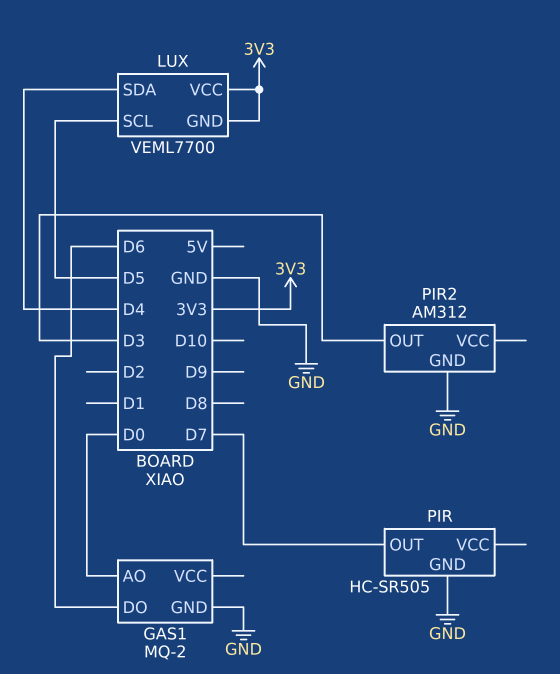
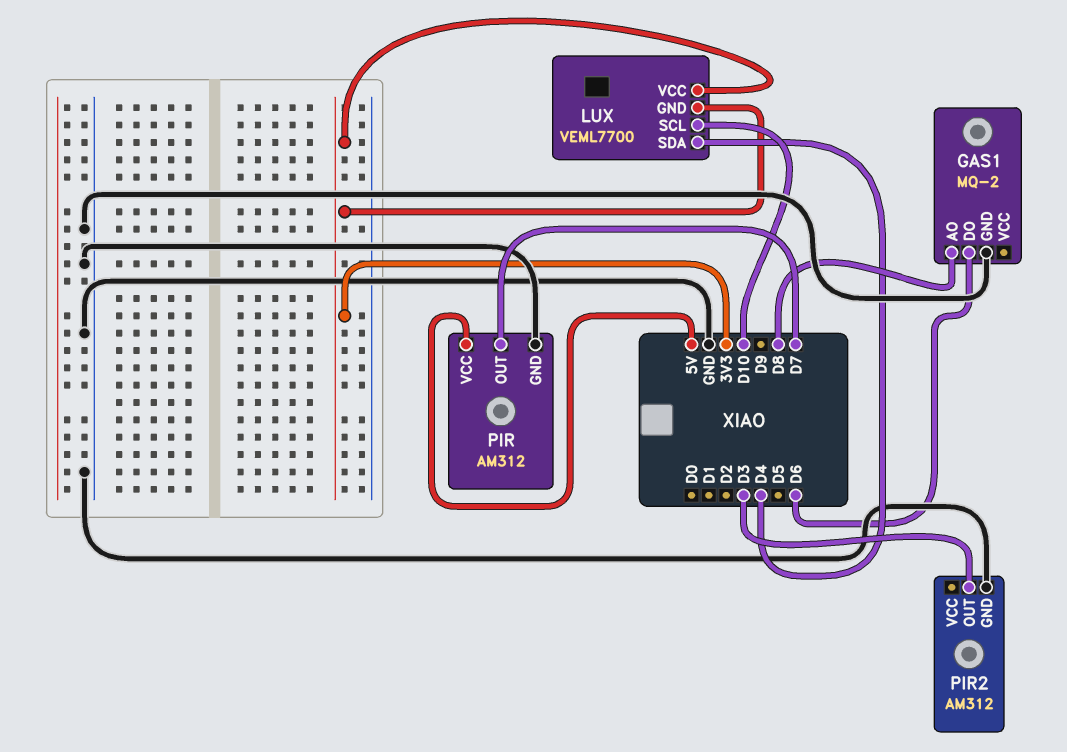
GAS1 pin AO: D0 -> D8
LUX pin SCL: D5 -> D10
PIR: HC-SR505 -> AM312
PIR pin VCC: none -> 5V

